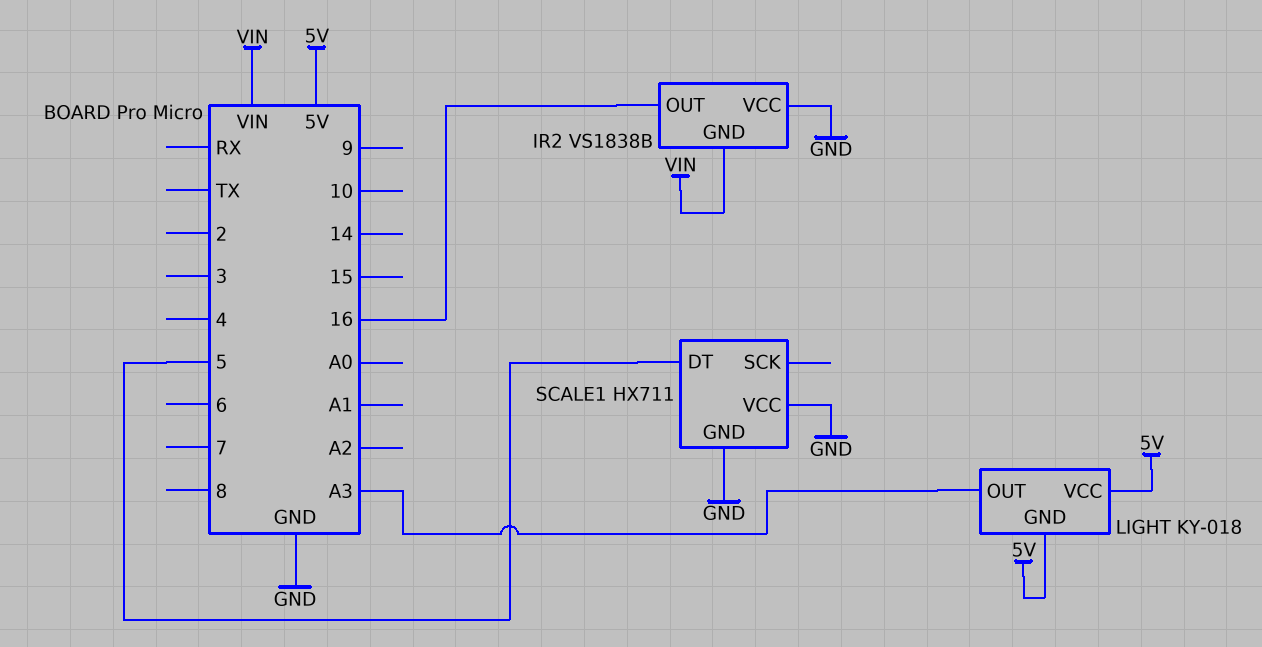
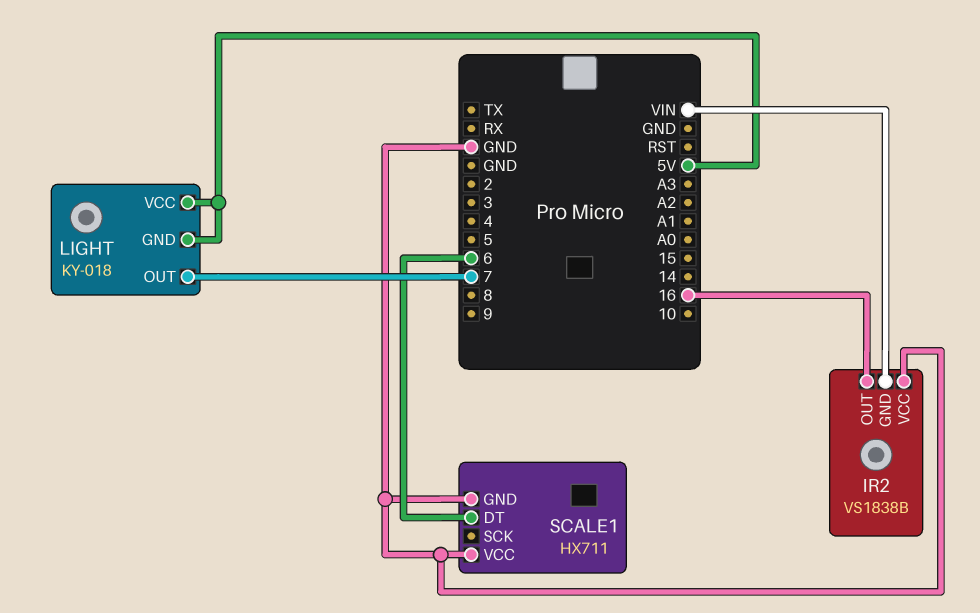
LIGHT pin OUT: A3 -> 7
SCALE1 pin DT: 5 -> 6

